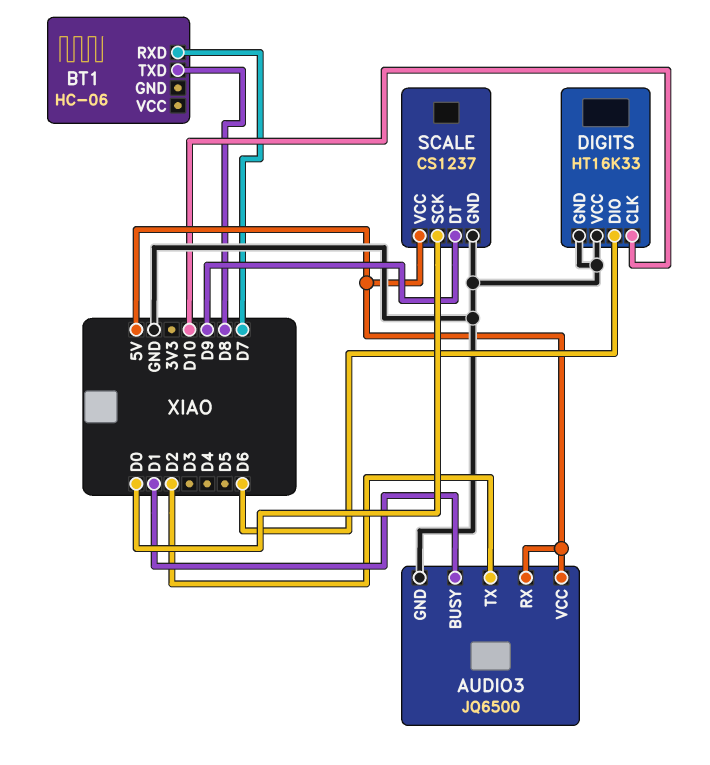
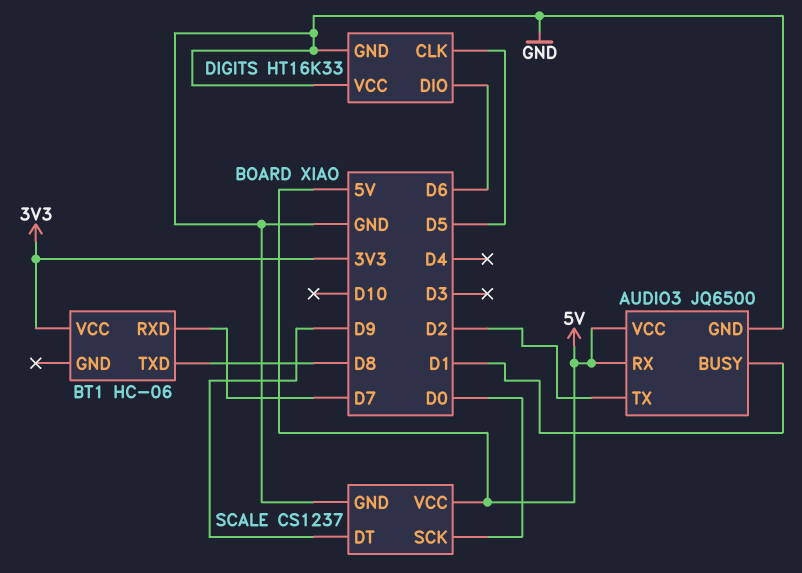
BT1 pin VCC: none -> 3V3
DIGITS pin CLK: D10 -> D5

